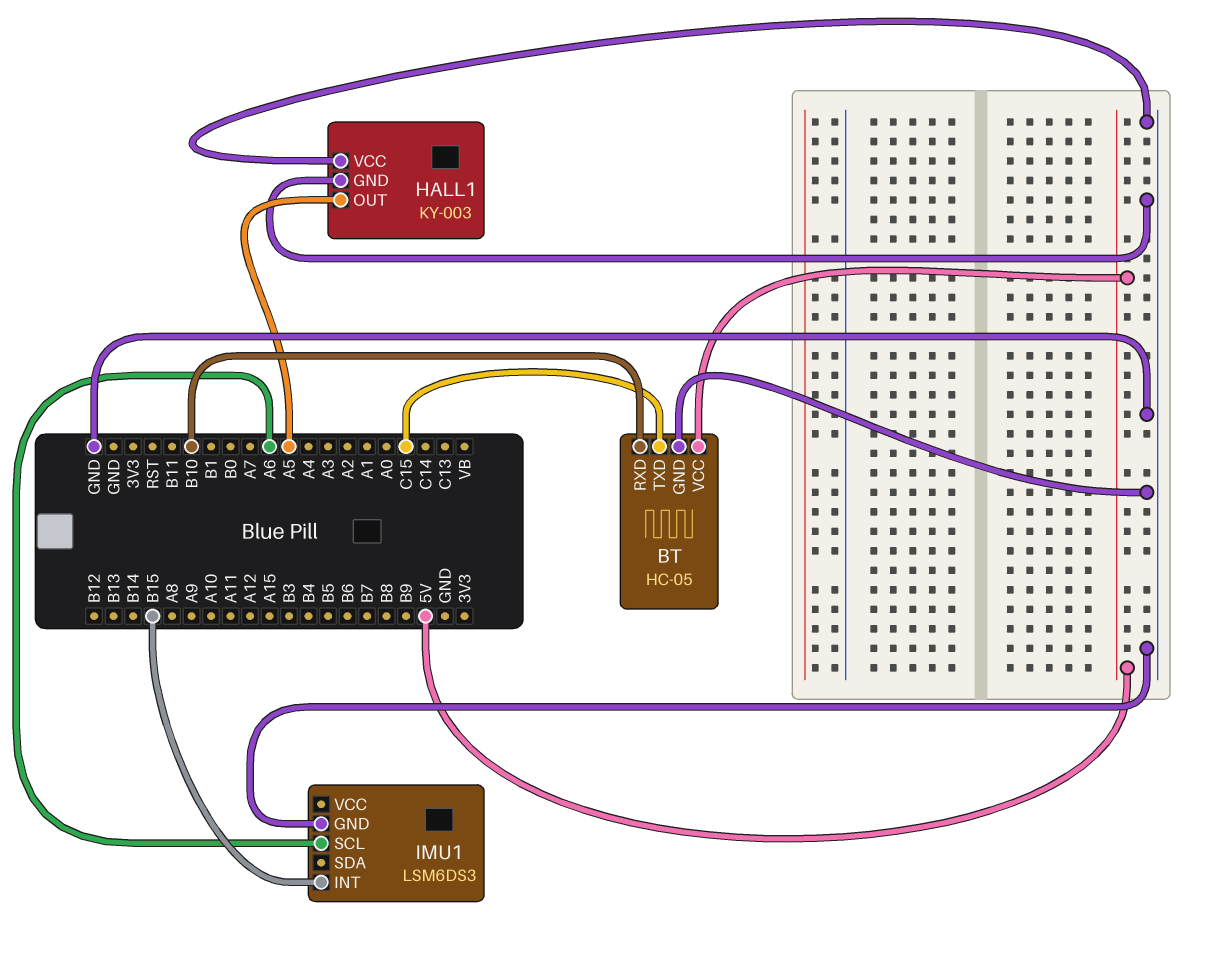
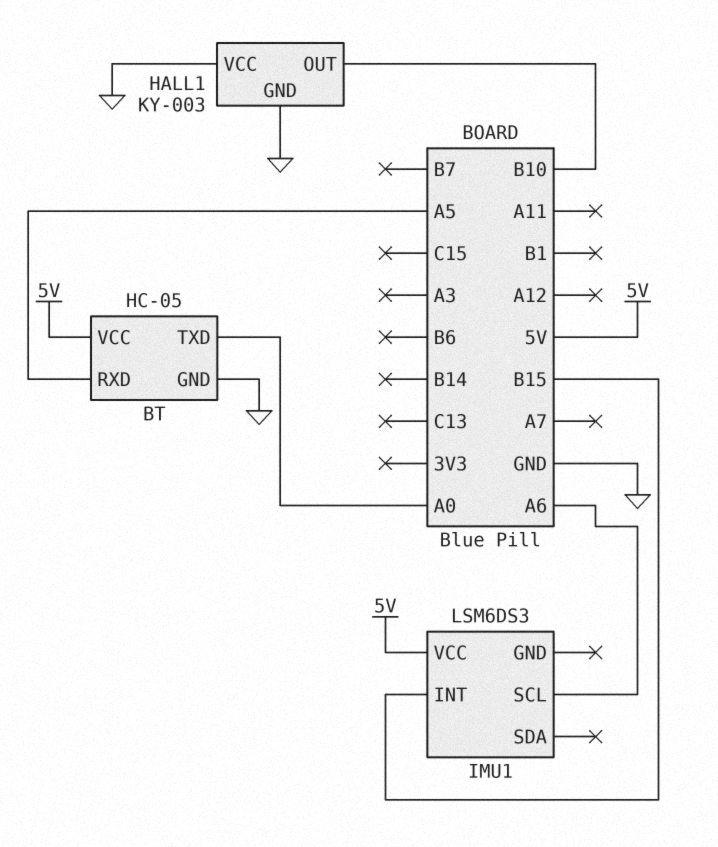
BT pin RXD: B10 -> A5
BT pin TXD: C15 -> A0
HALL1 pin OUT: A5 -> B10
IMU1 pin GND: GND -> none
IMU1 pin VCC: none -> 5V

